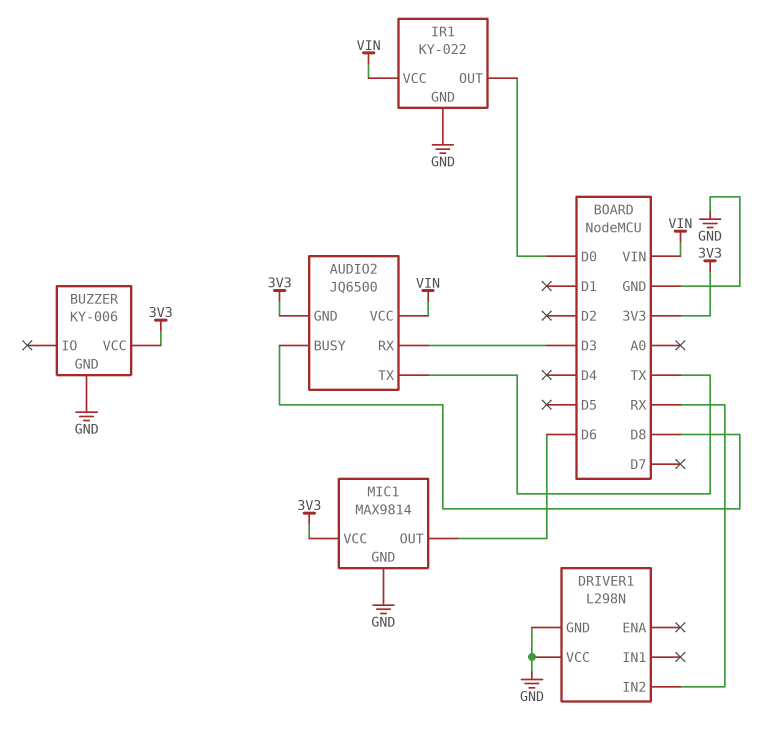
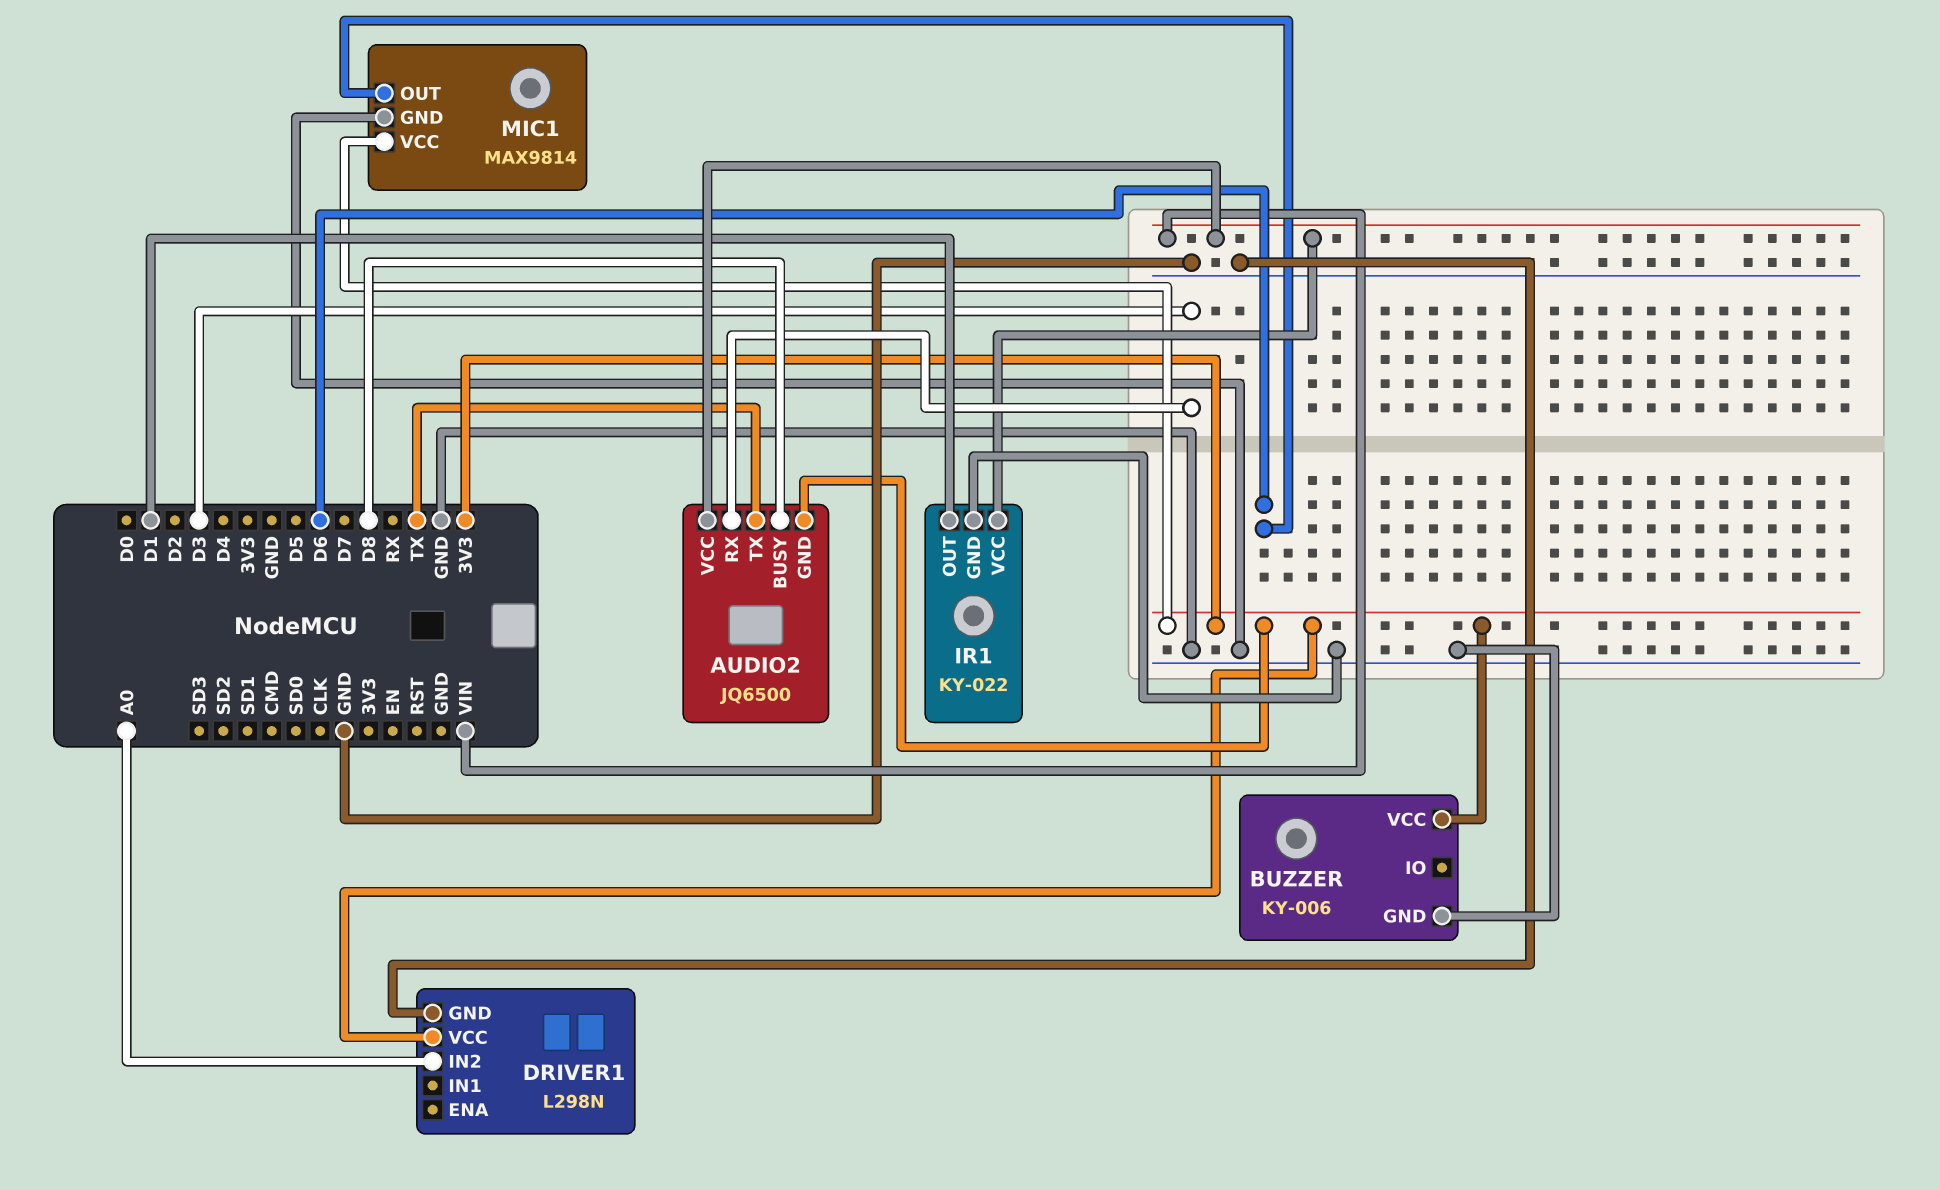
DRIVER1 pin IN2: RX -> A0
DRIVER1 pin VCC: GND -> 3V3
IR1 pin OUT: D0 -> D1

